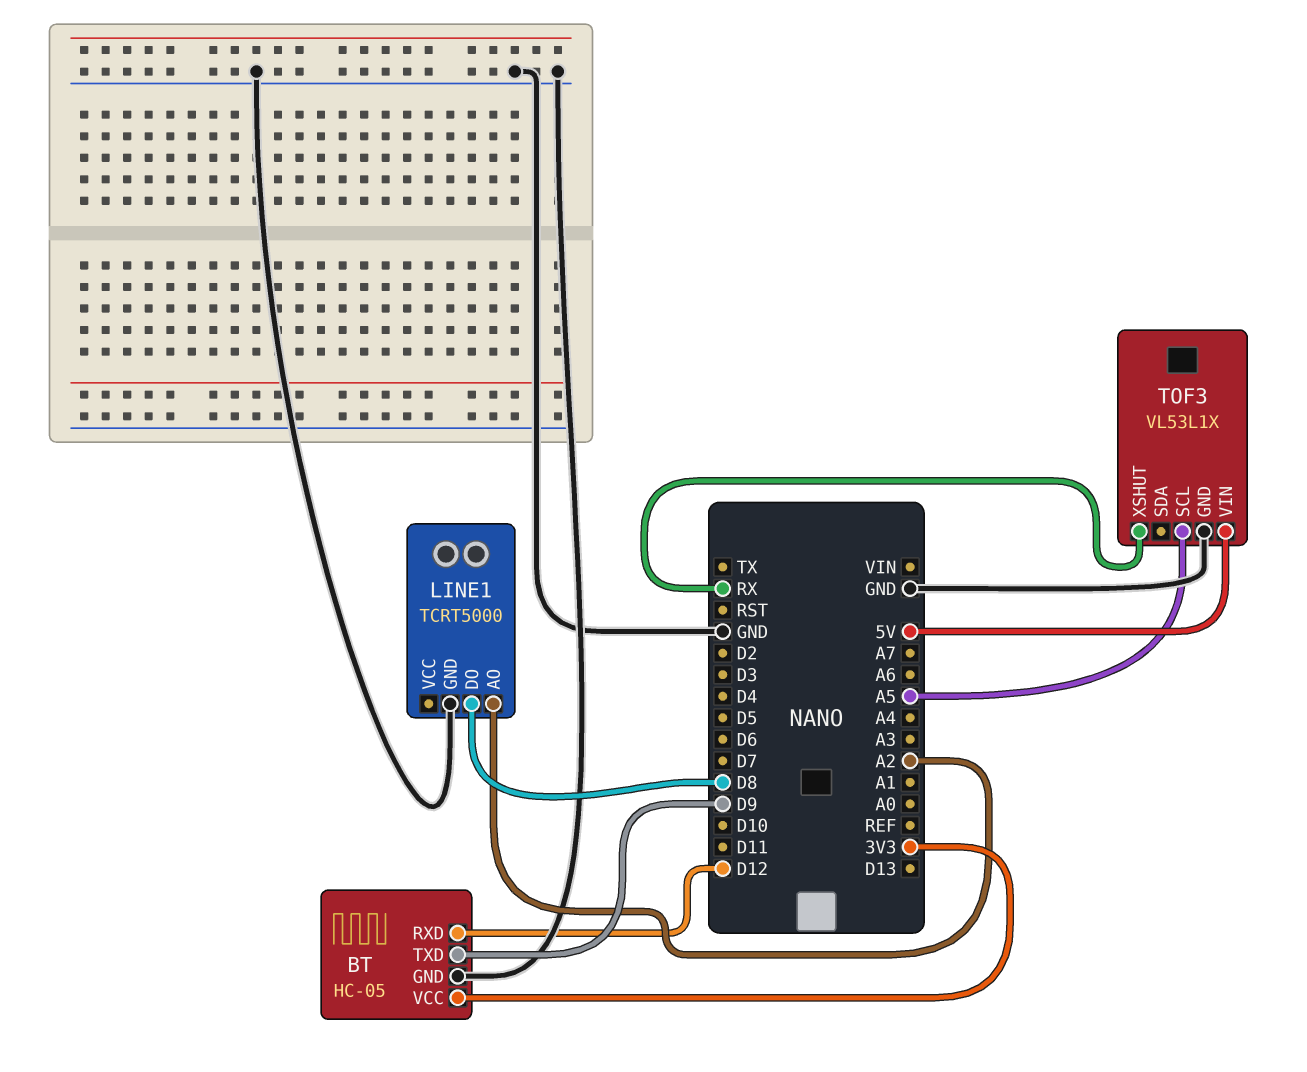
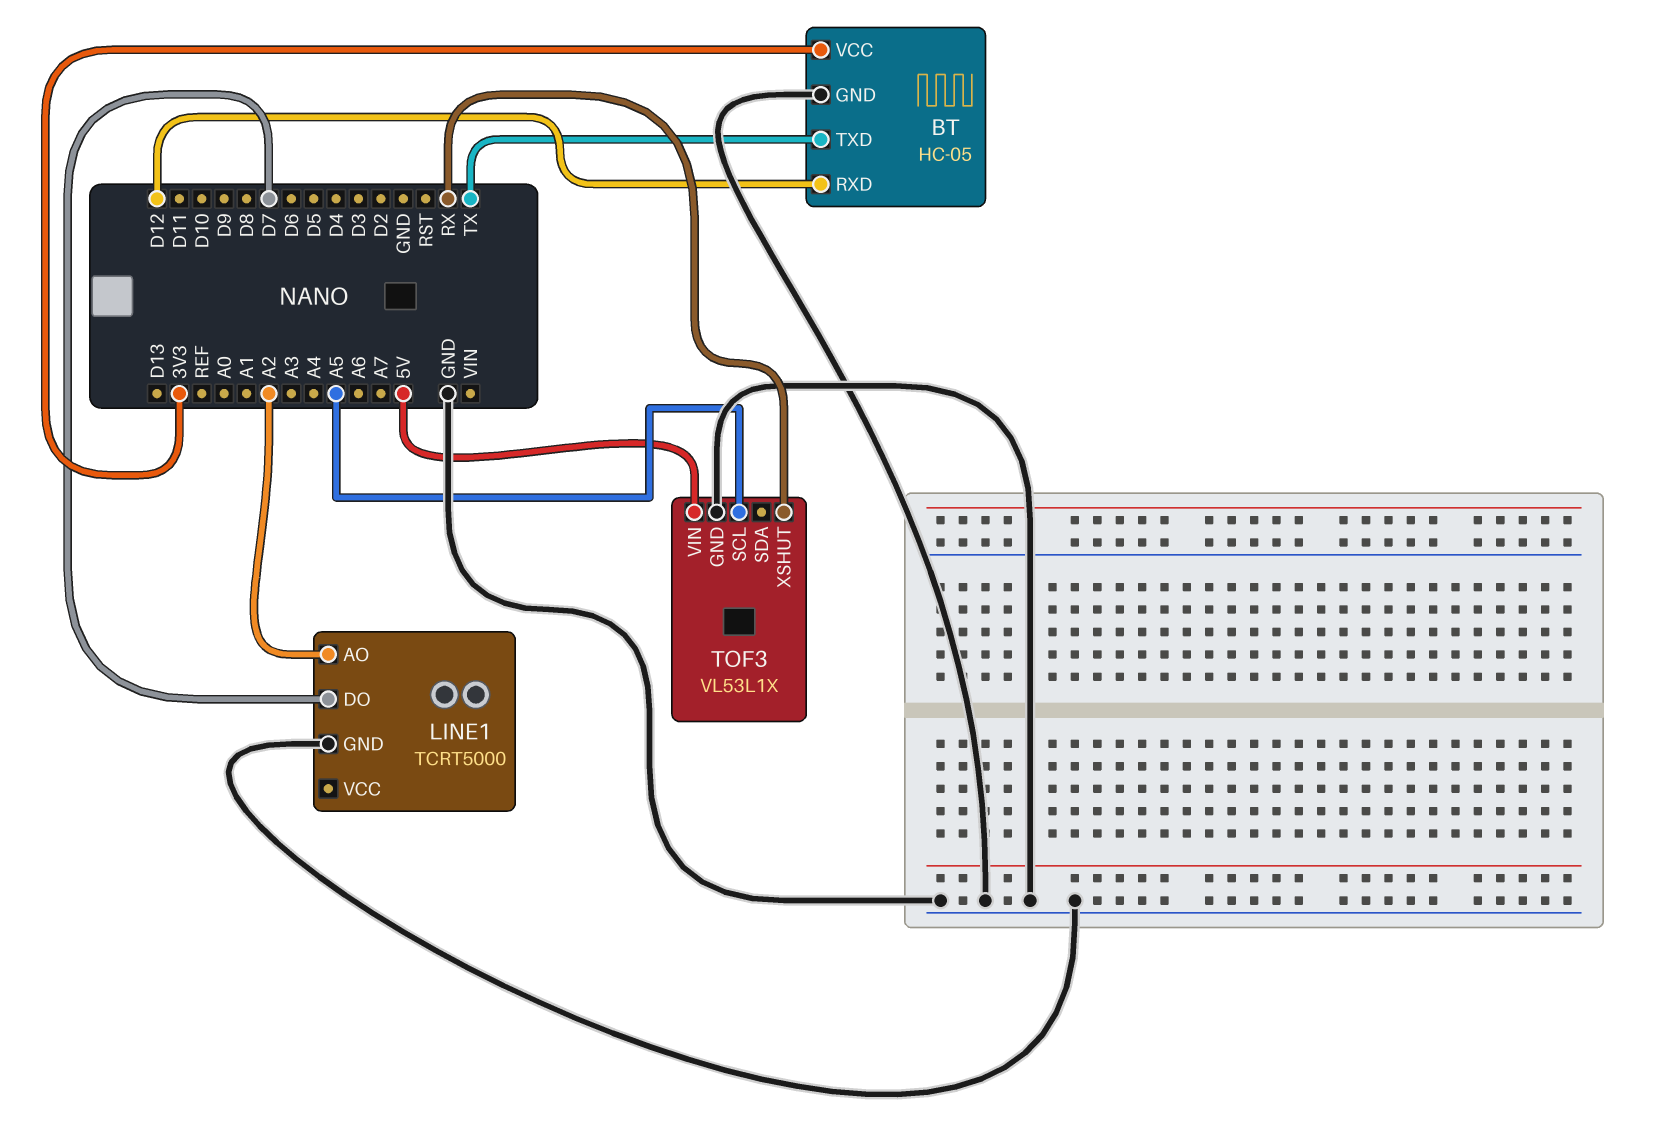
BT pin TXD: D9 -> TX
LINE1 pin DO: D8 -> D7

